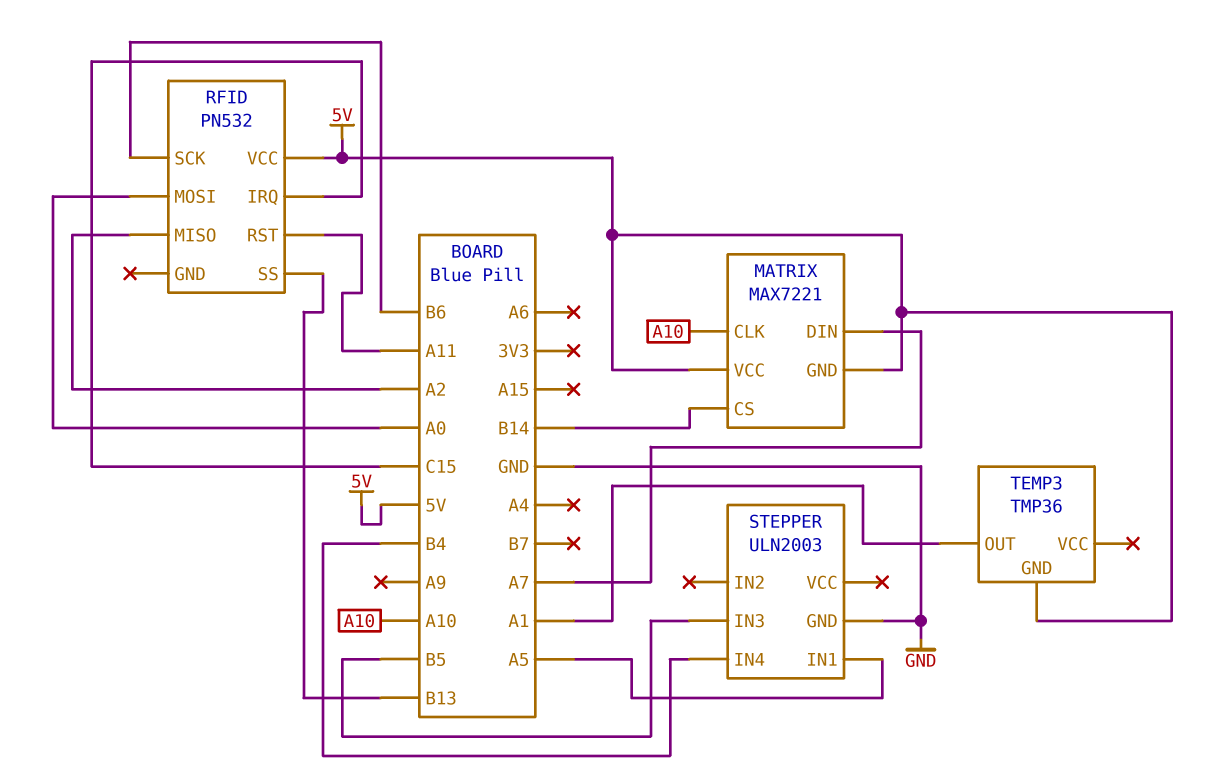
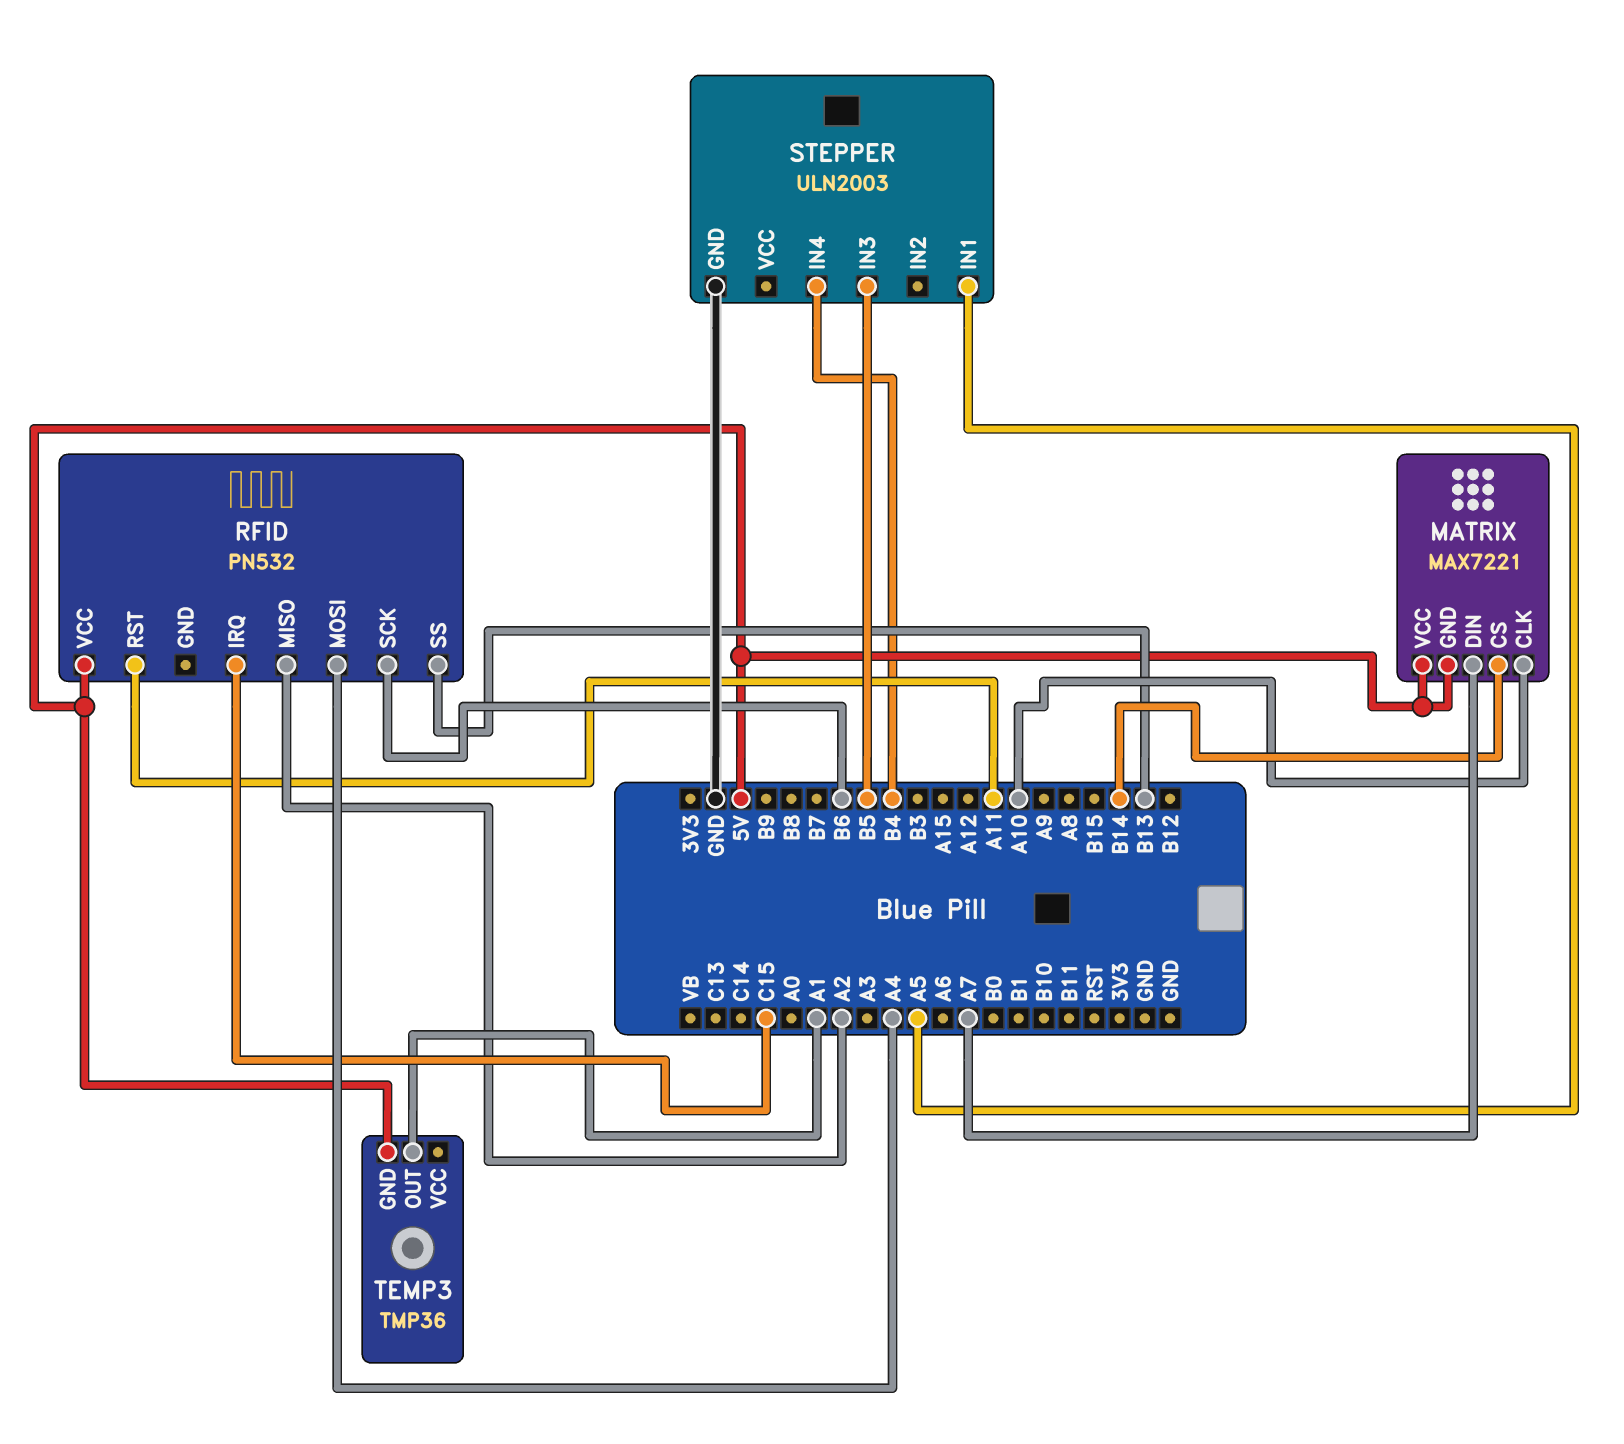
RFID pin MOSI: A0 -> A4

